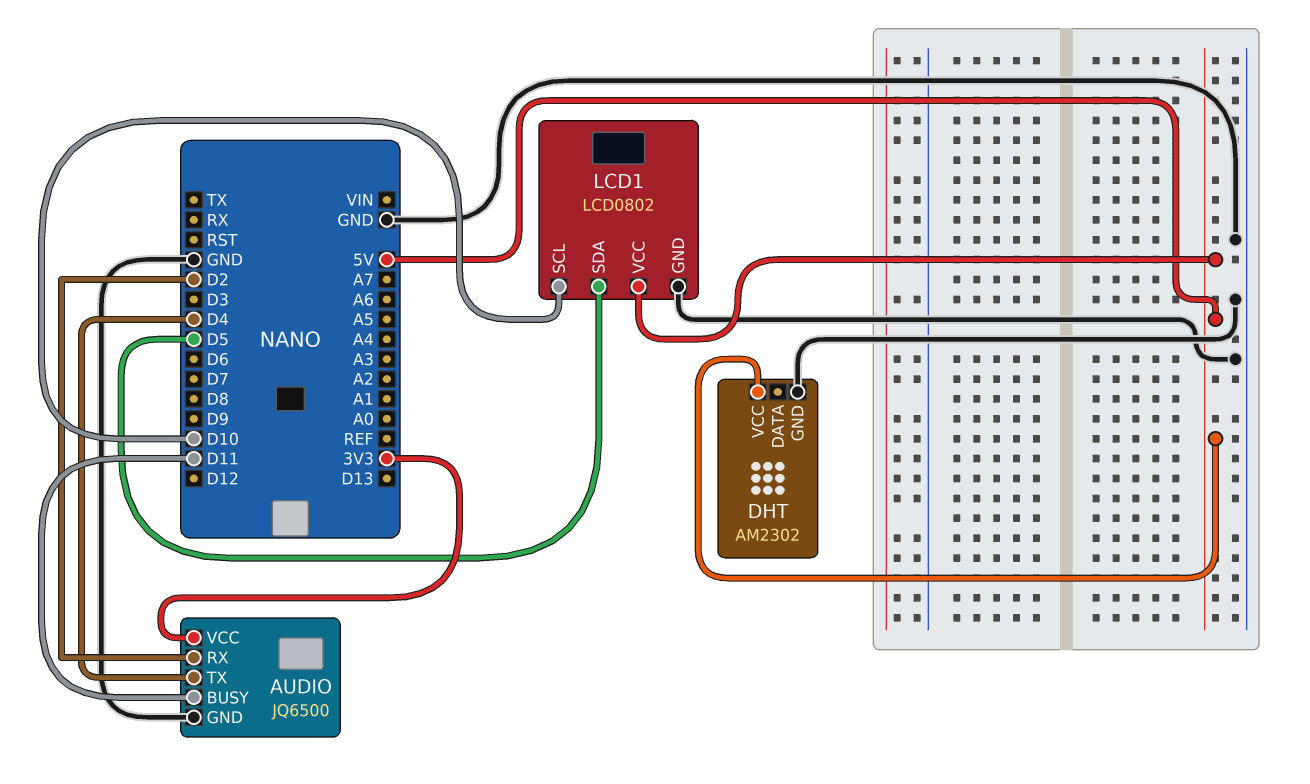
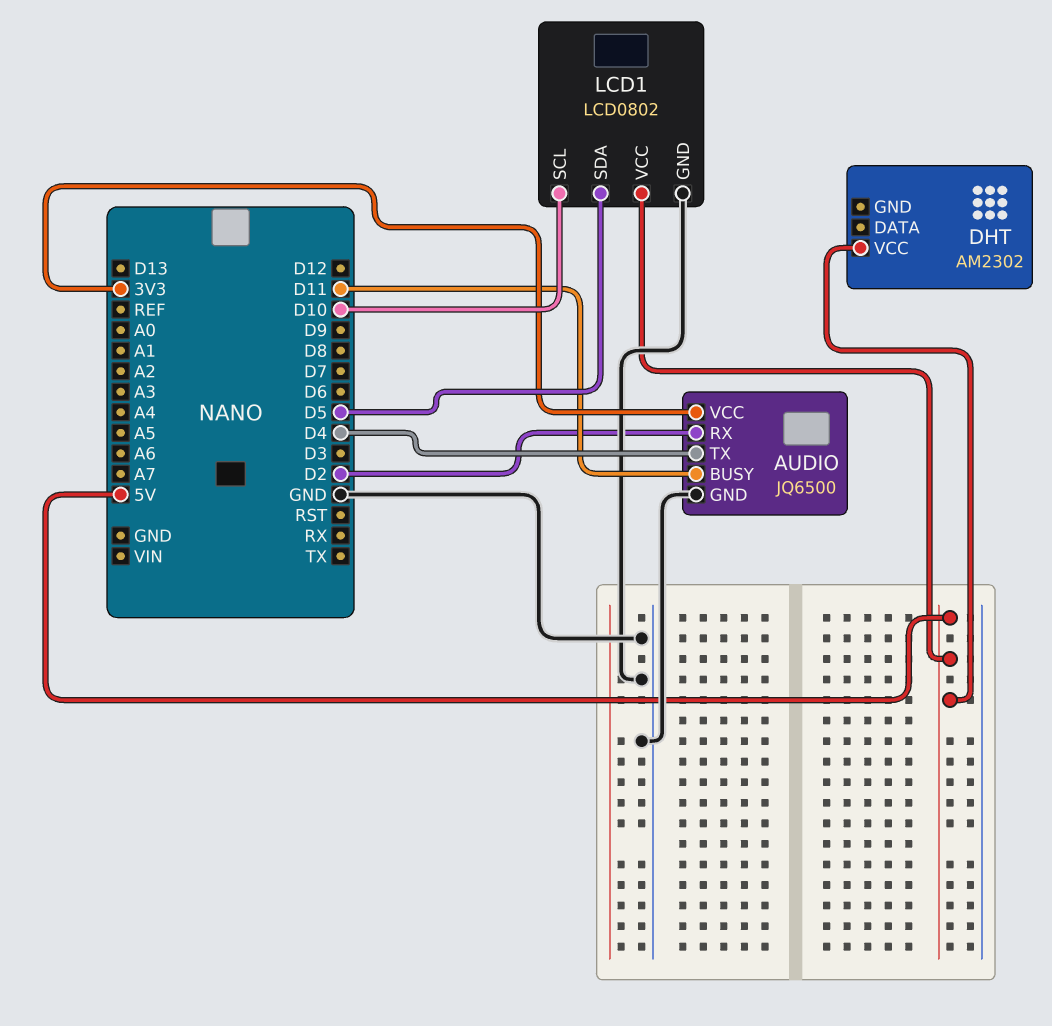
DHT pin GND: GND -> none

